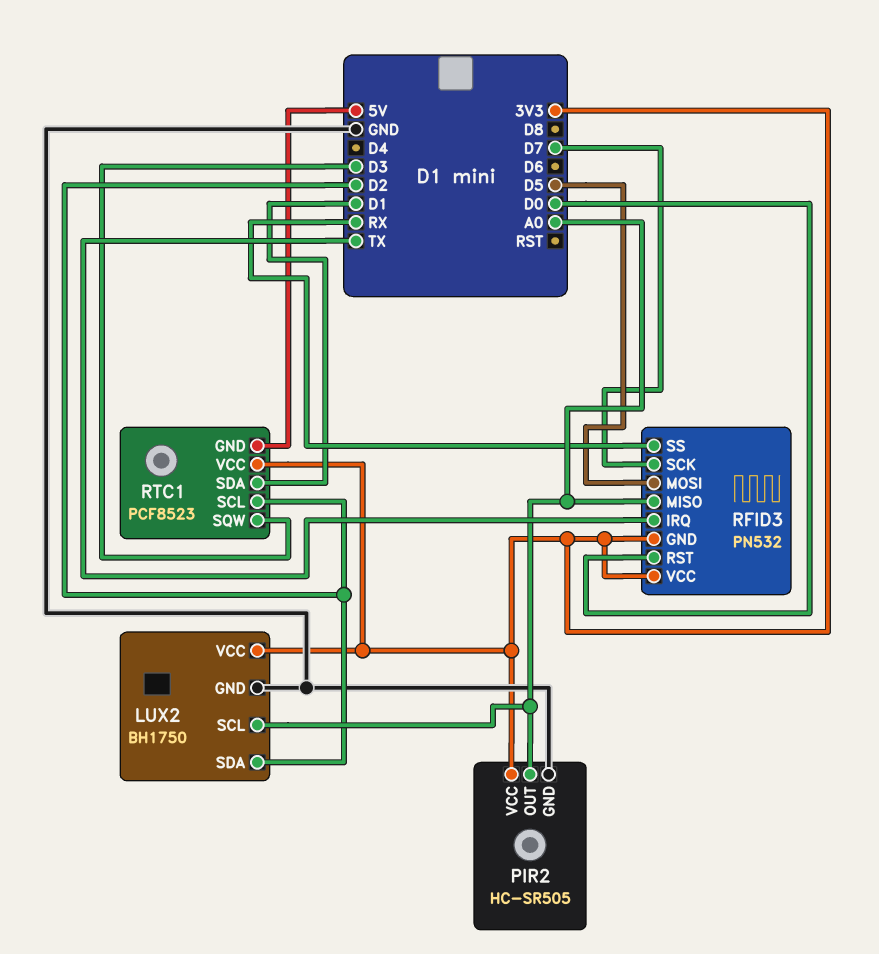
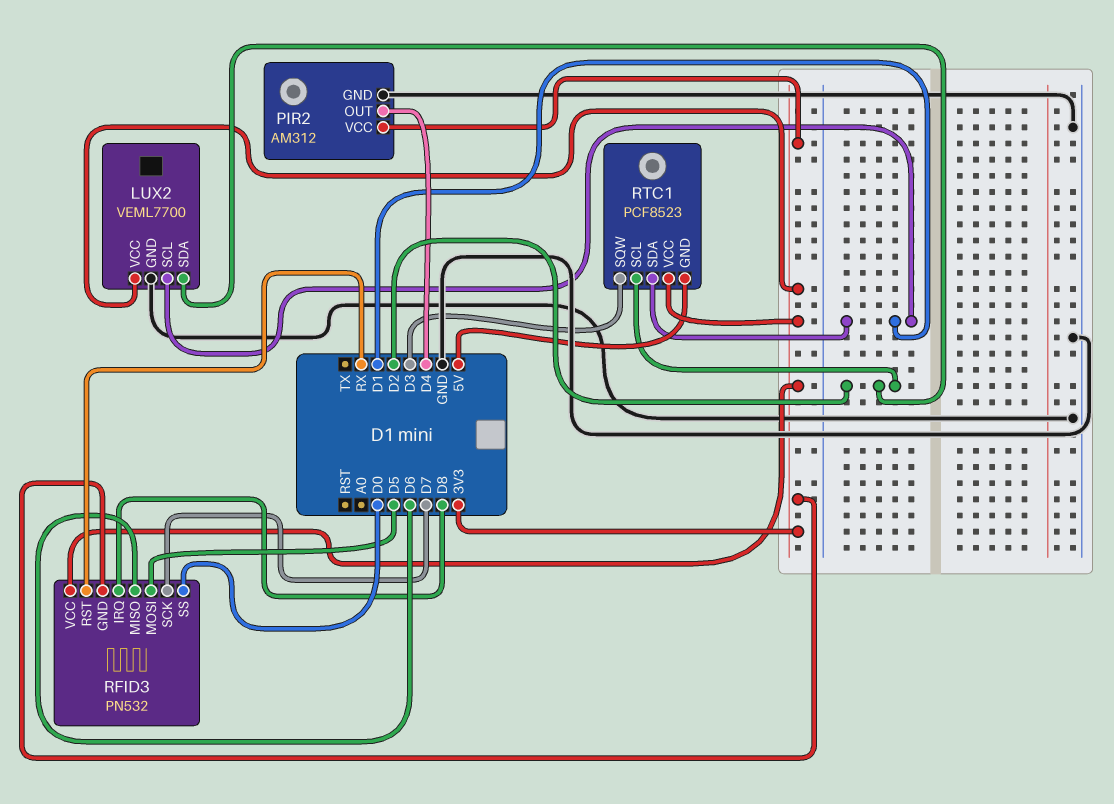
LUX2: BH1750 -> VEML7700
LUX2 pin SCL: A0 -> D1
PIR2: HC-SR505 -> AM312
PIR2 pin OUT: A0 -> D4
RFID3 pin IRQ: TX -> D8
RFID3 pin MISO: A0 -> D6
RFID3 pin RST: D0 -> RX
RFID3 pin SS: RX -> D0

